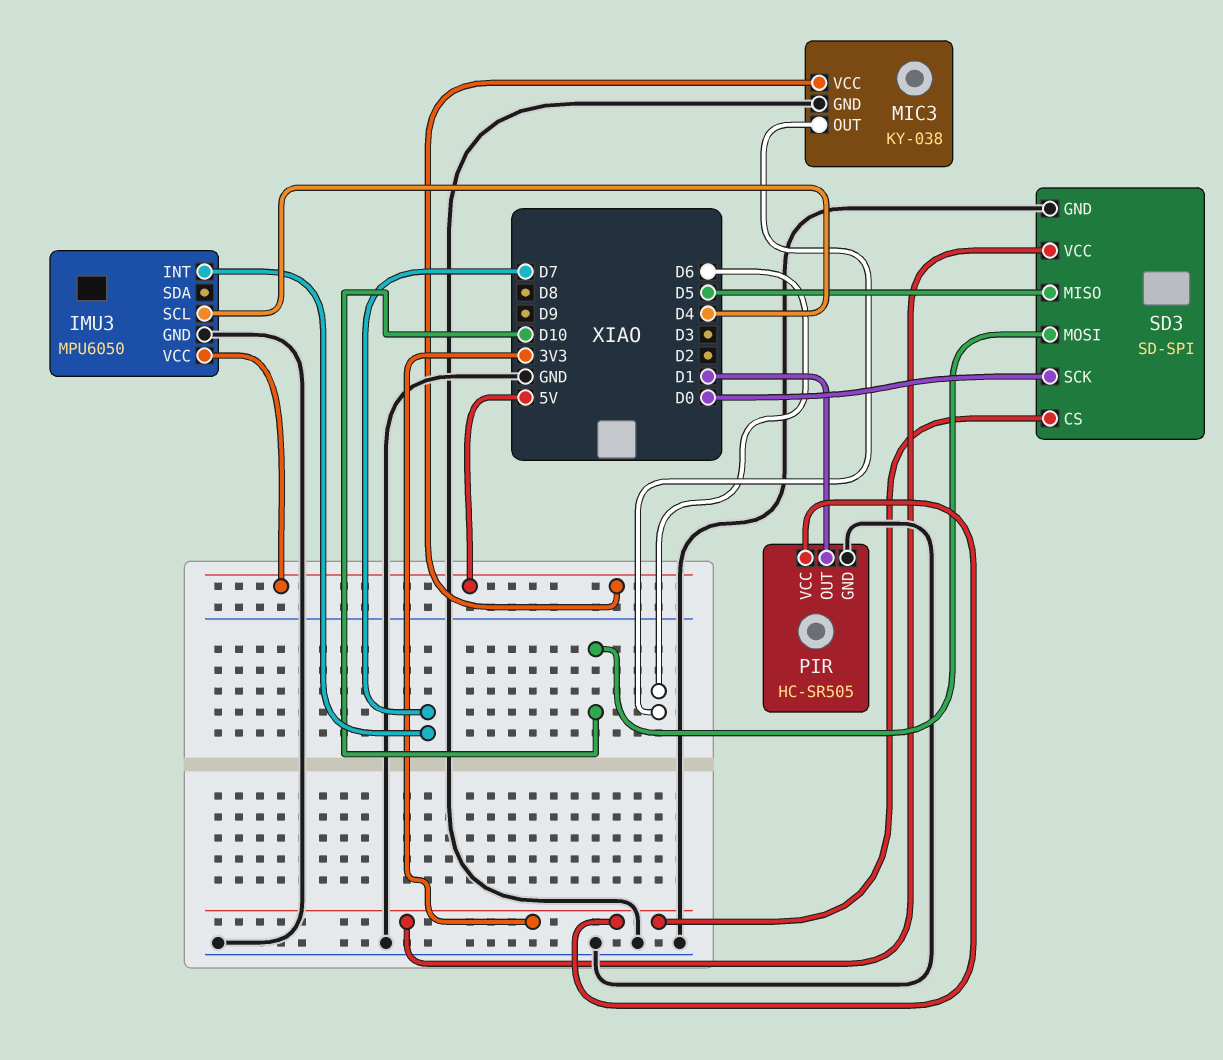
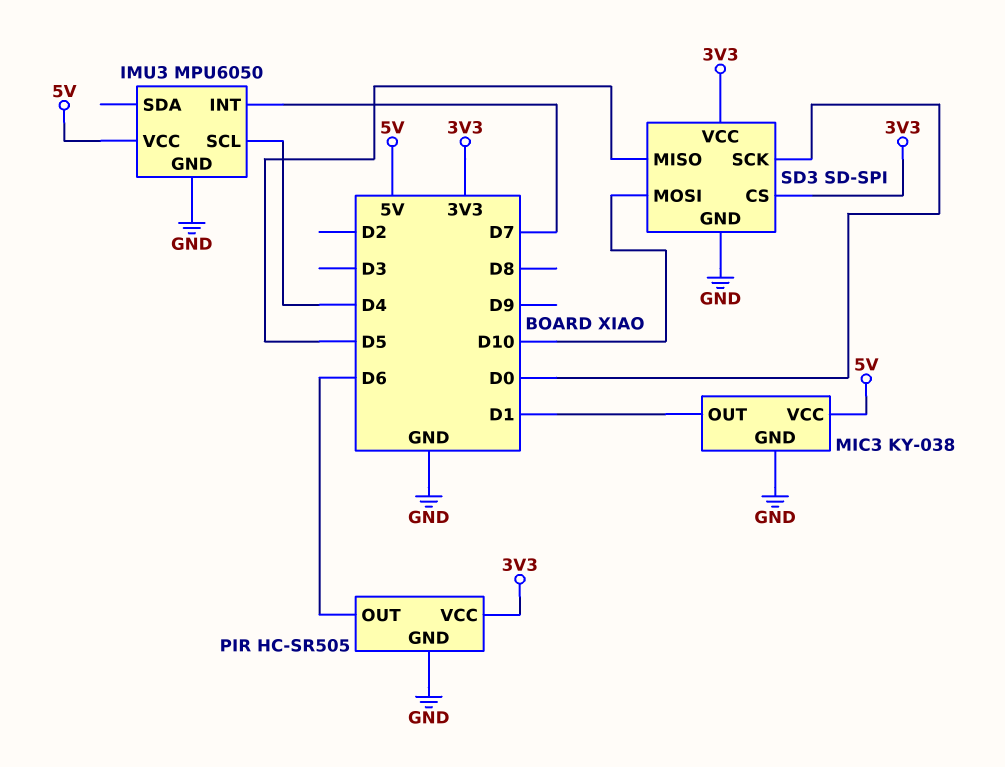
MIC3 pin OUT: D6 -> D1
PIR pin OUT: D1 -> D6

